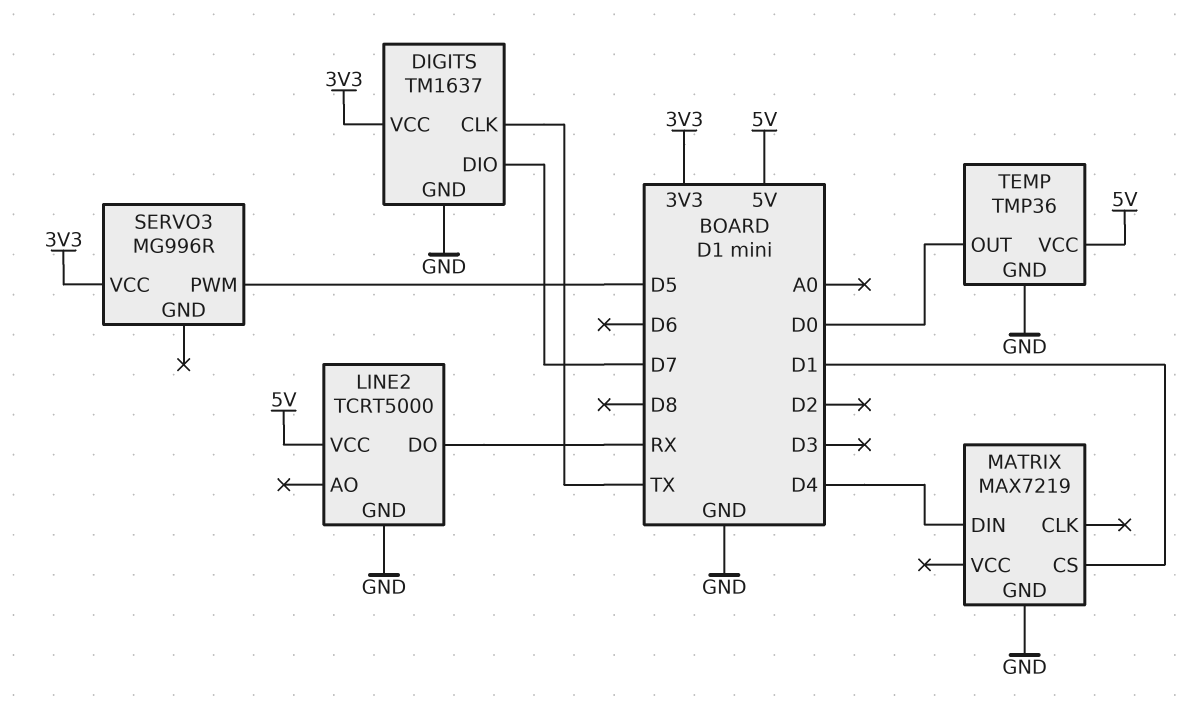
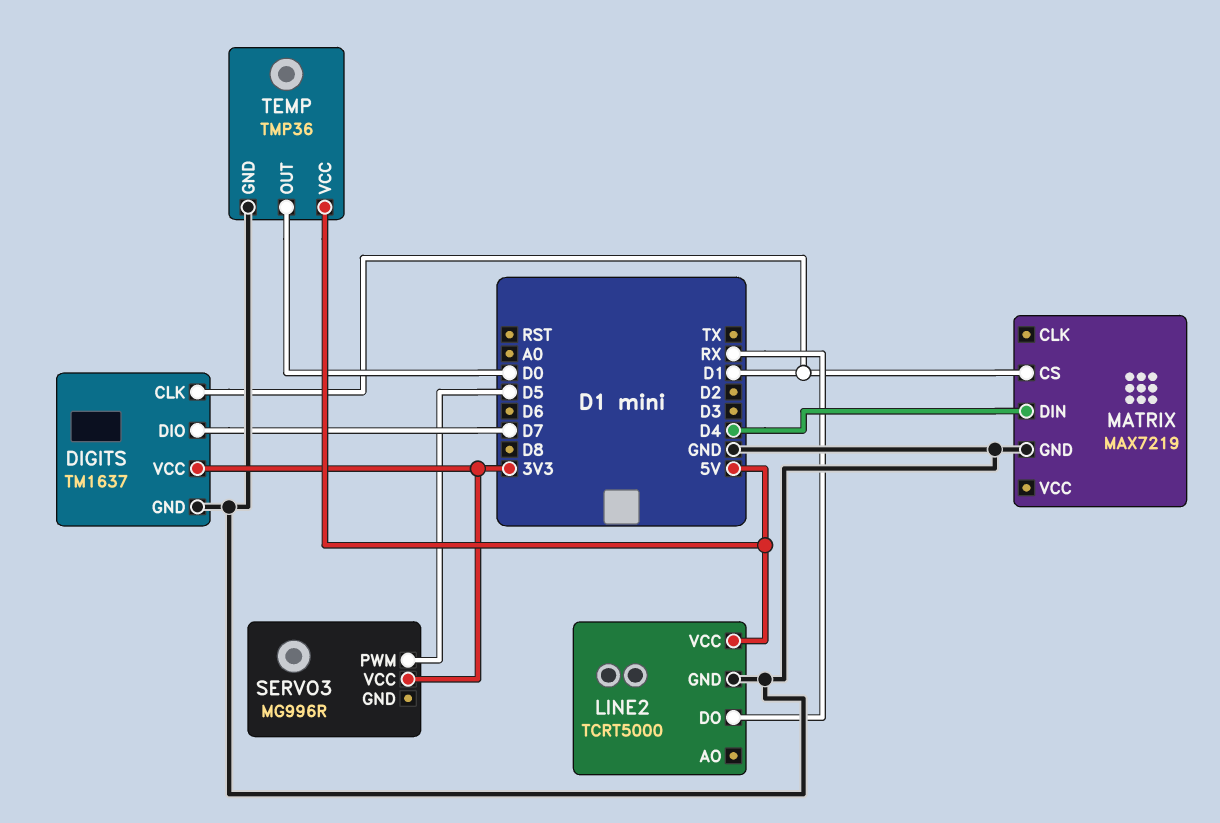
DIGITS pin CLK: TX -> D1

